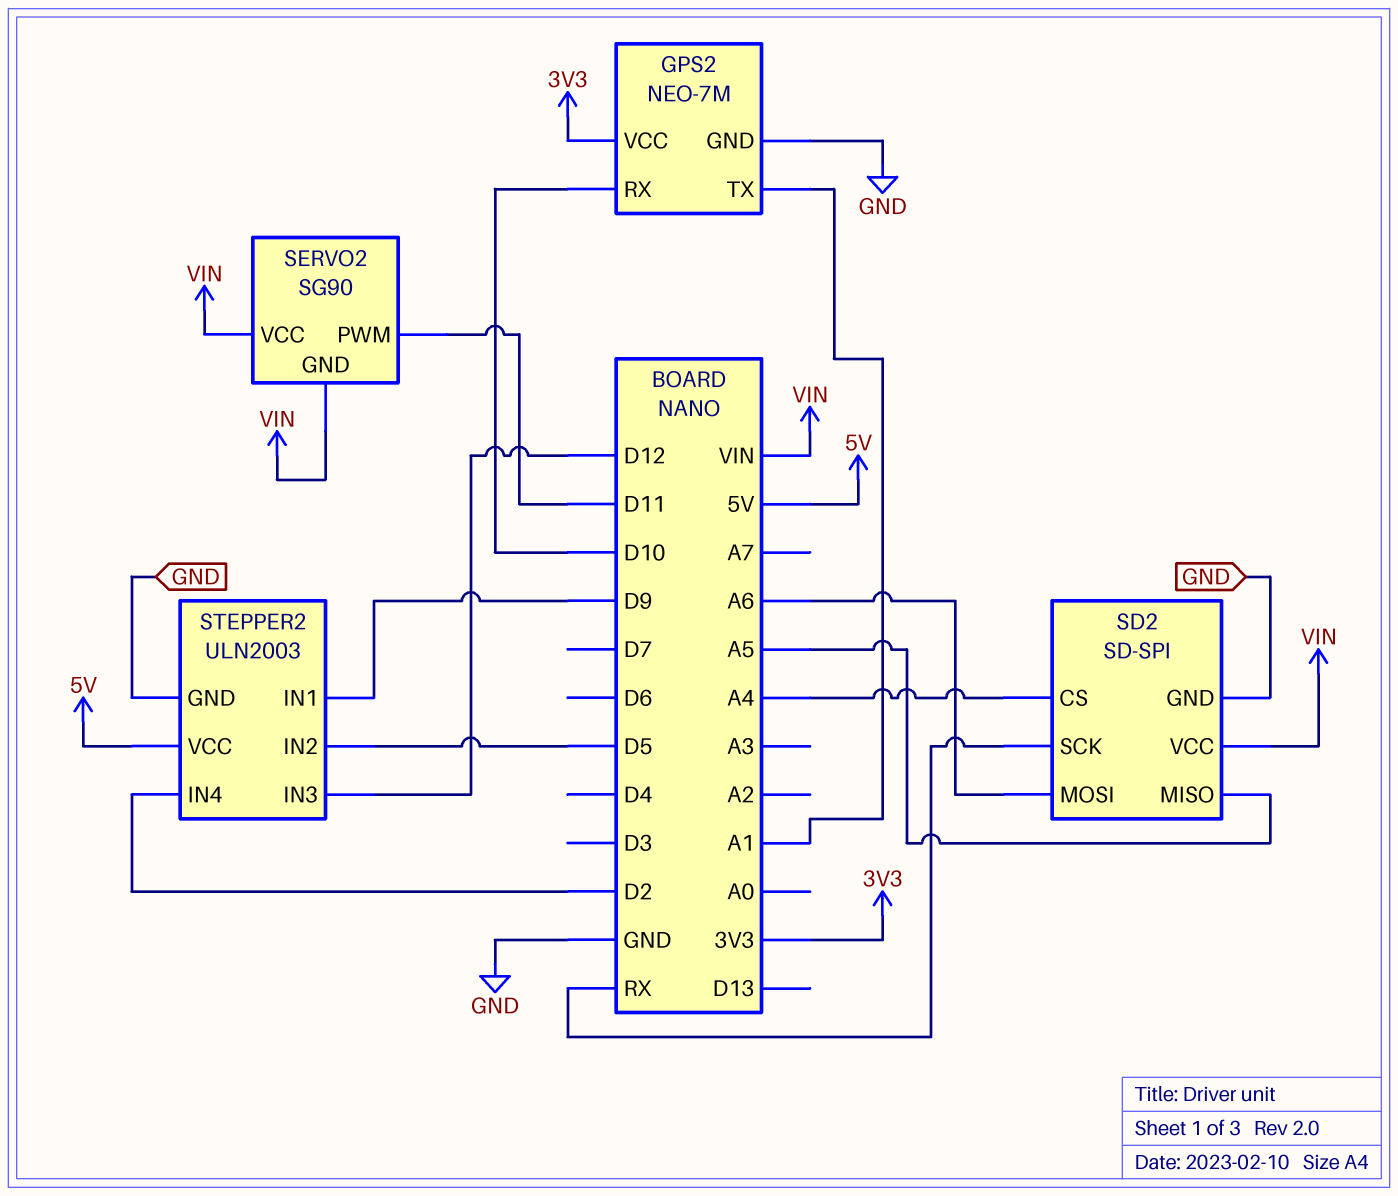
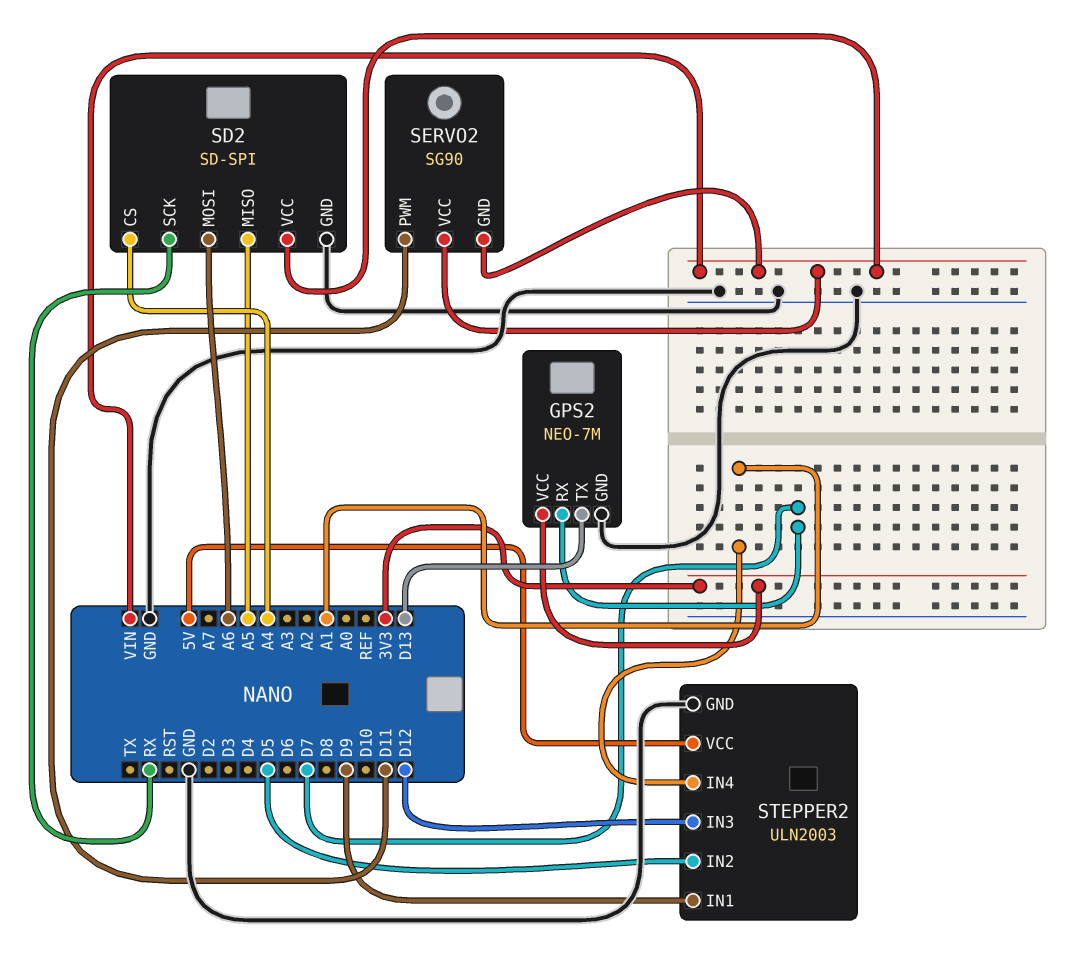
GPS2 pin RX: D10 -> D7
GPS2 pin TX: A1 -> D13
STEPPER2 pin IN4: D2 -> A1

